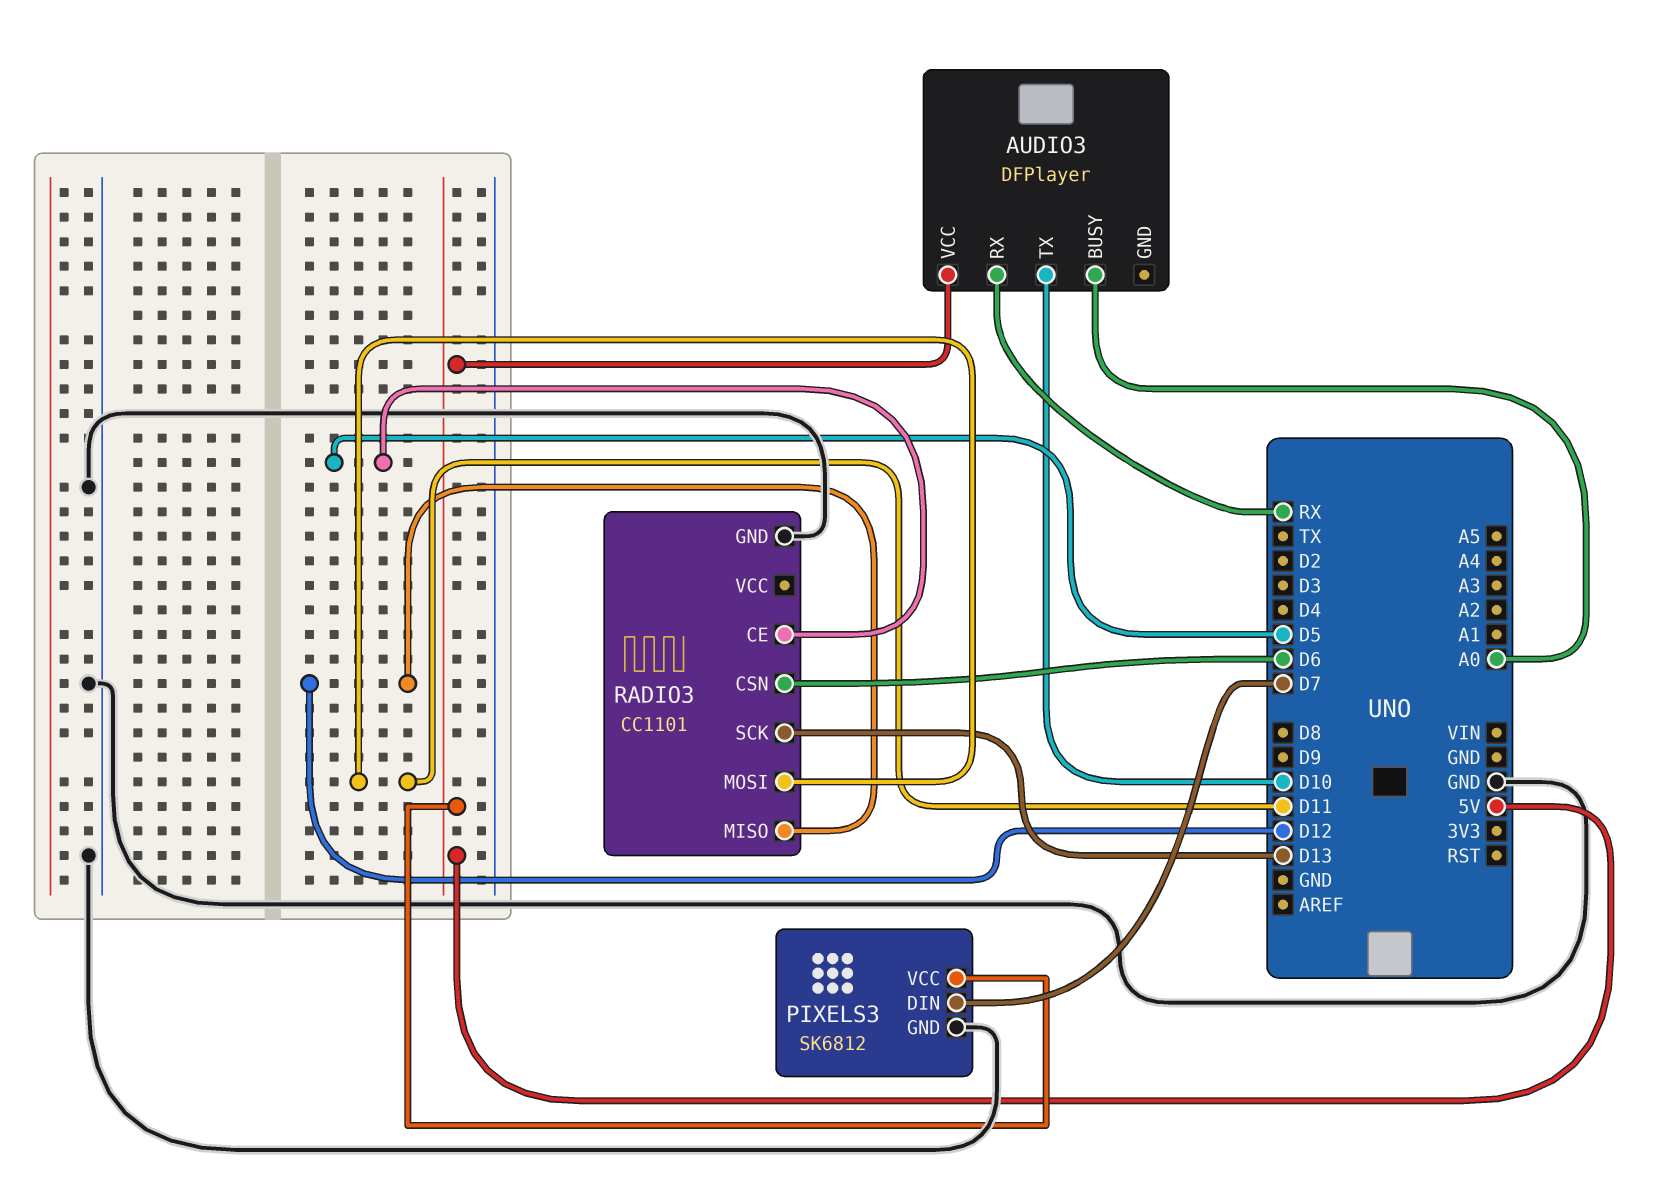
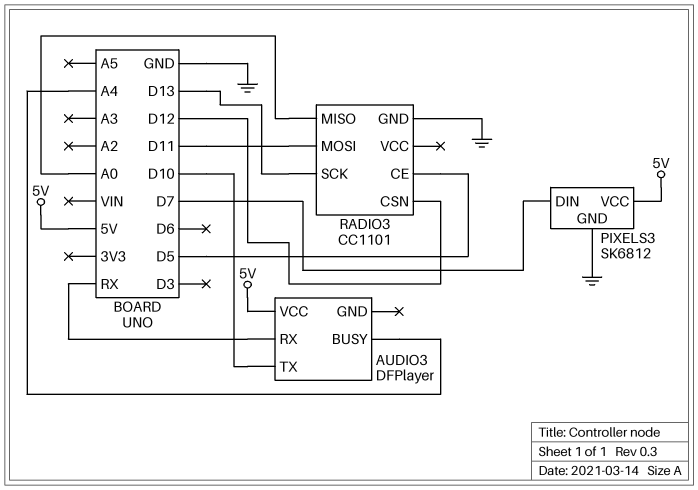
AUDIO3 pin BUSY: A0 -> A4
RADIO3 pin CSN: D6 -> D12
RADIO3 pin MISO: D12 -> A0

